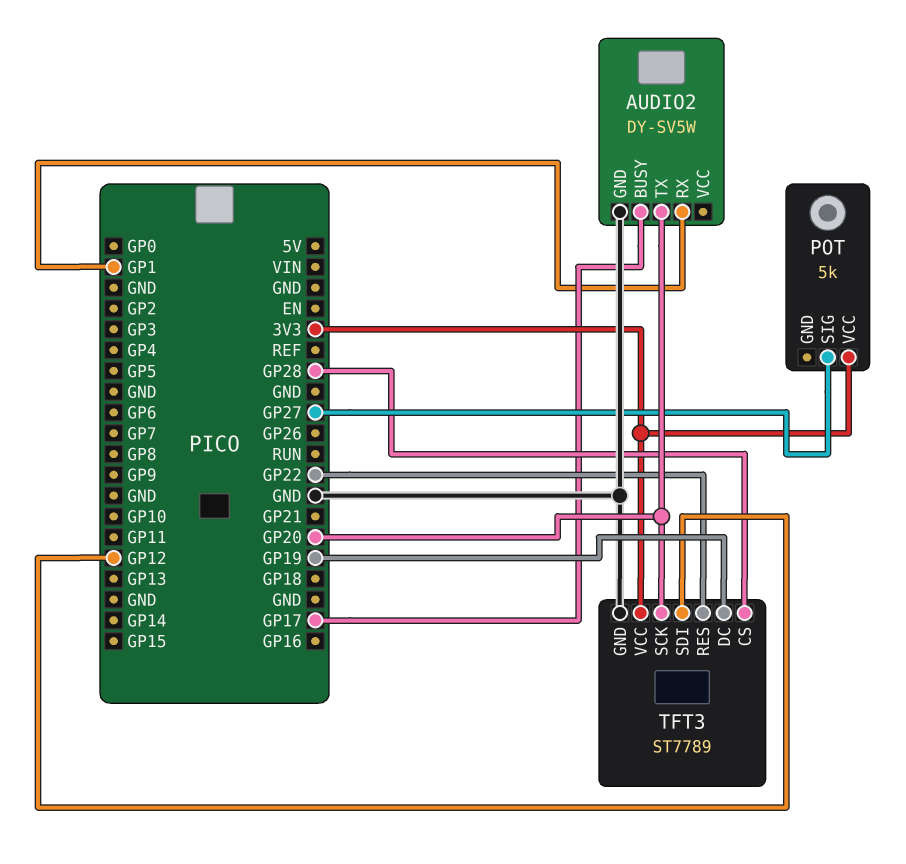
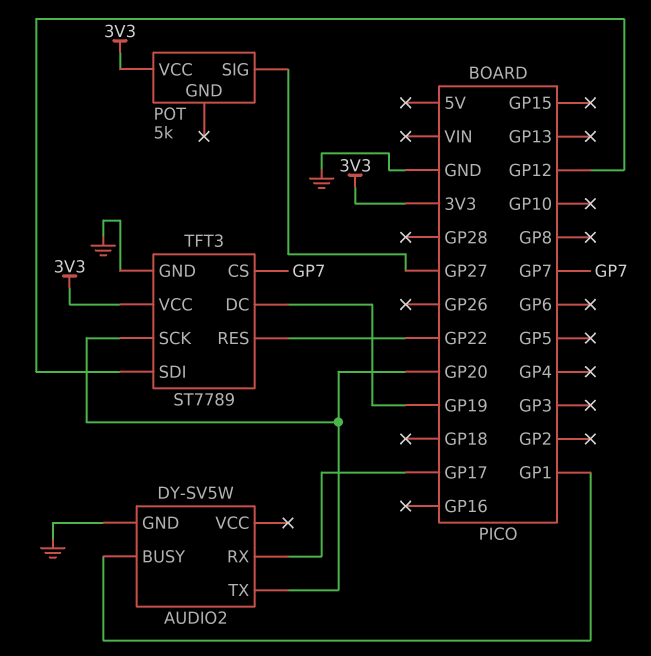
AUDIO2 pin BUSY: GP17 -> GP1
AUDIO2 pin RX: GP1 -> GP17
TFT3 pin CS: GP28 -> GP7

